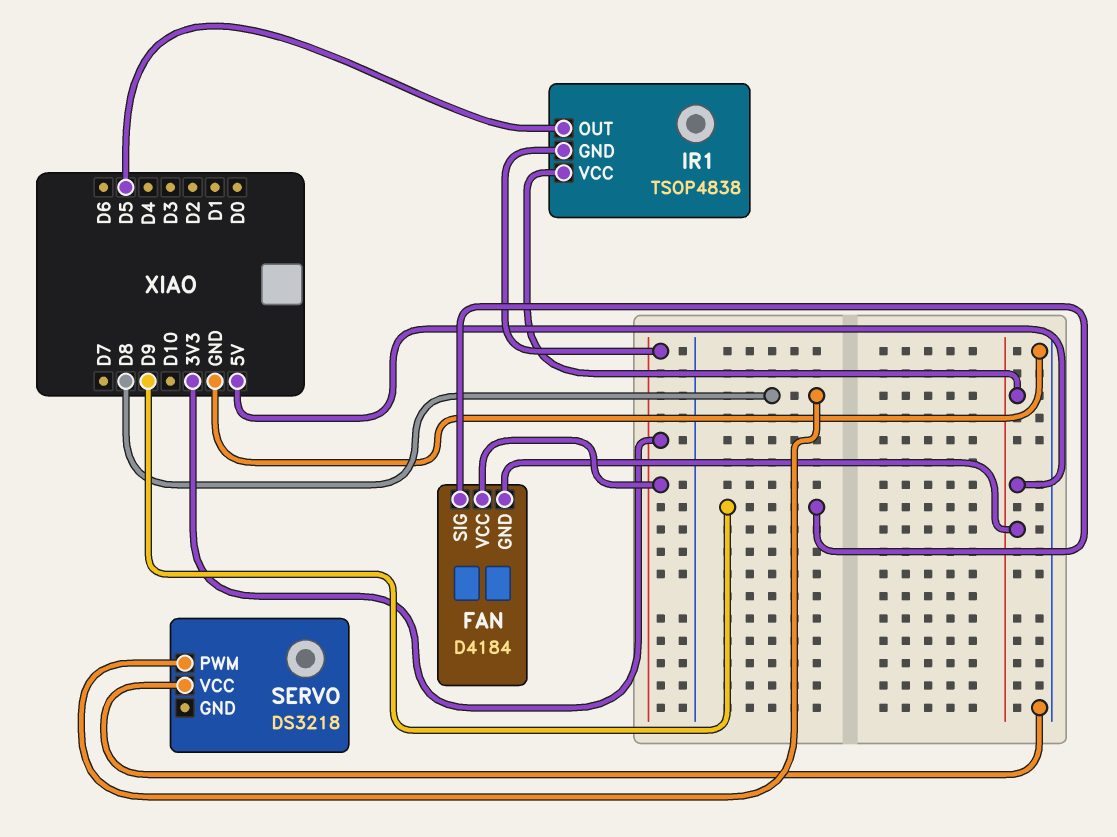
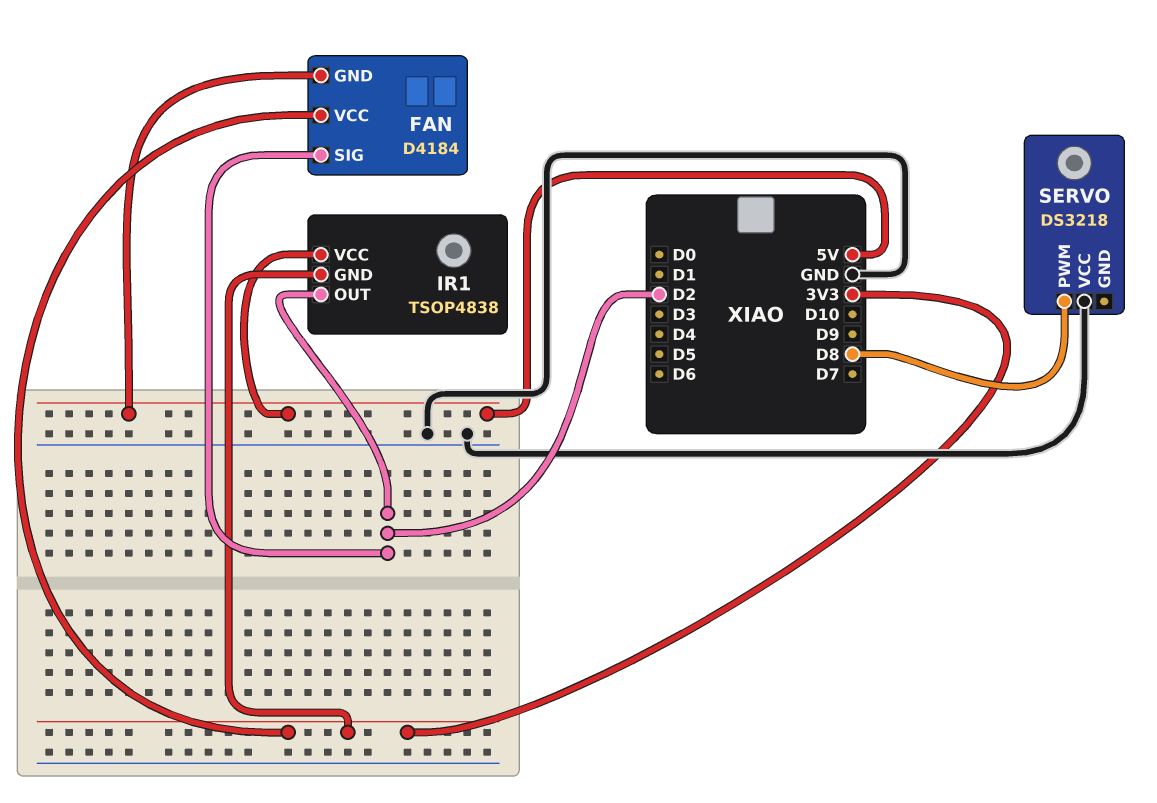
FAN pin SIG: D9 -> D2
IR1 pin OUT: D5 -> D2

